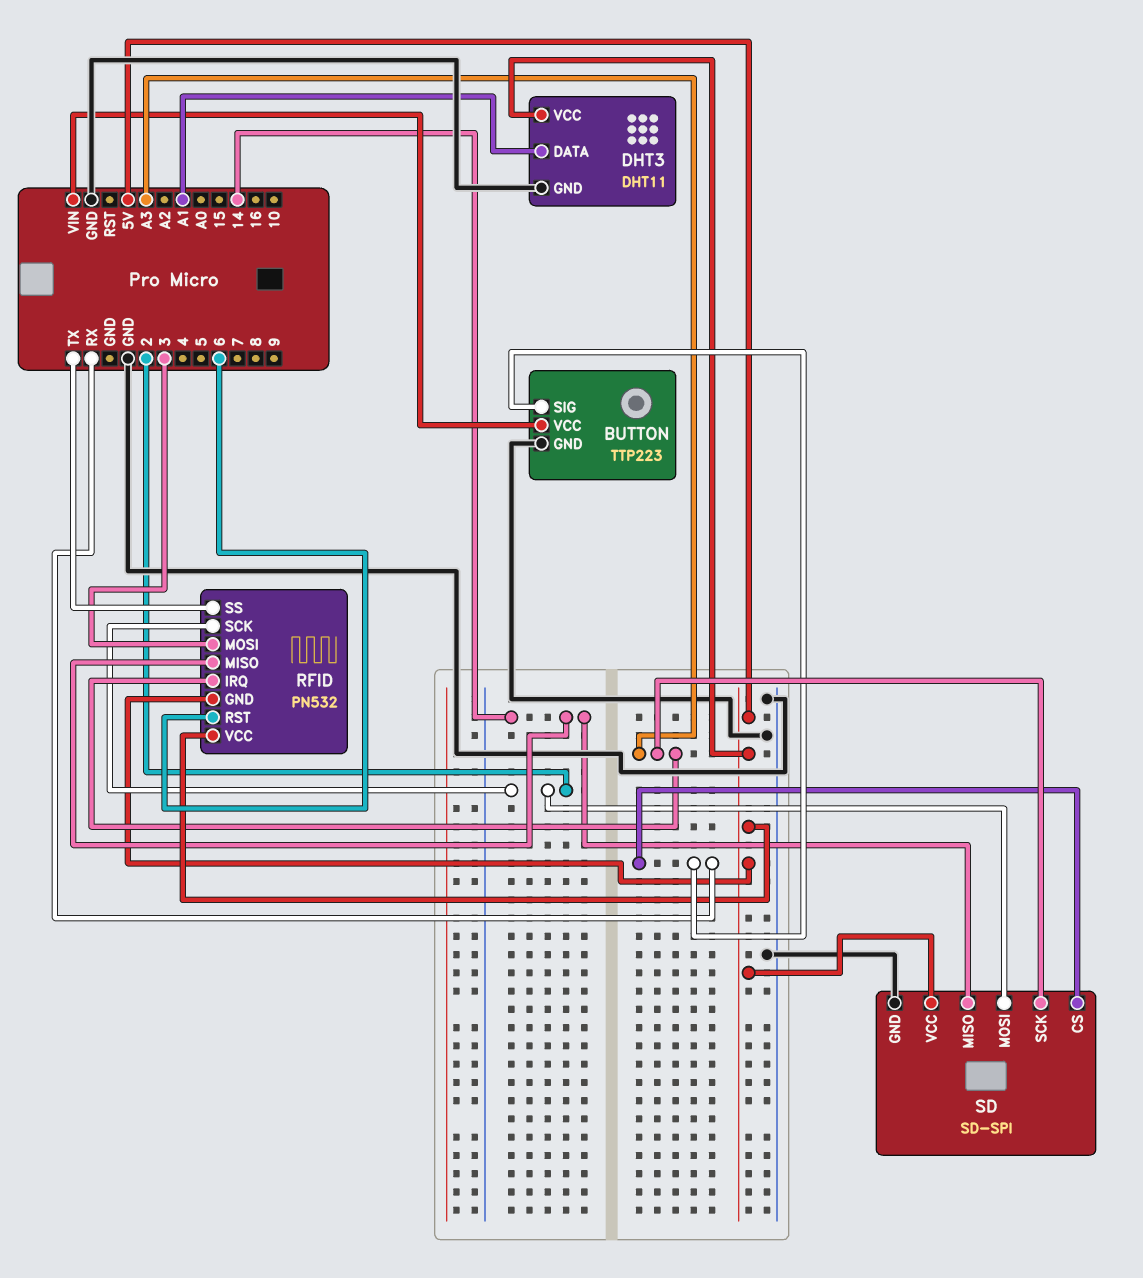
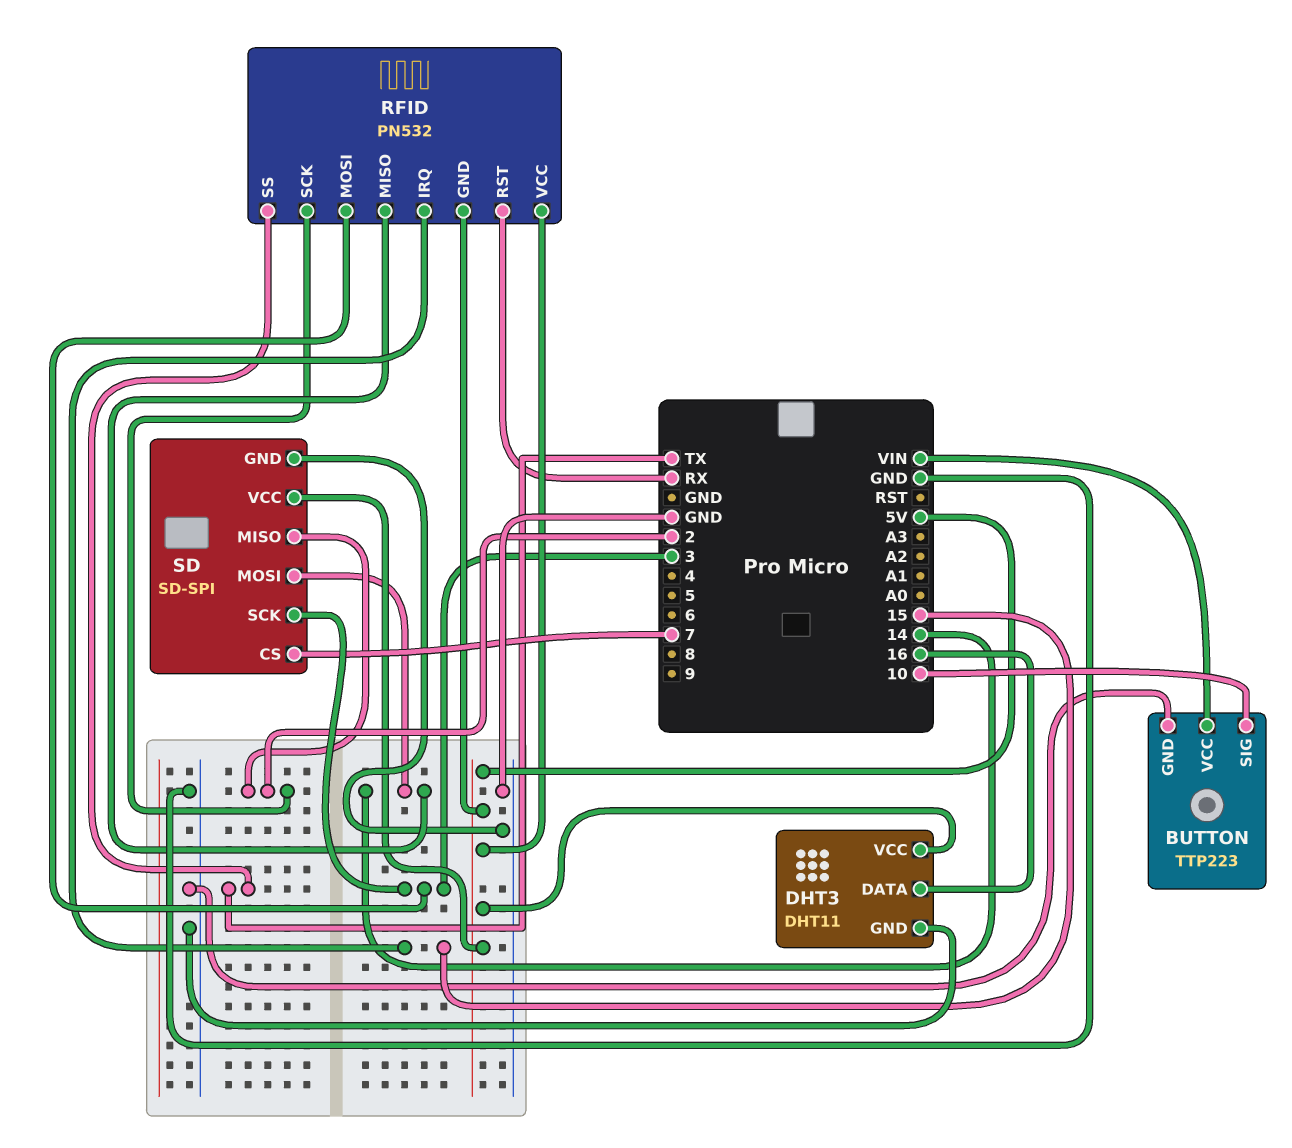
BUTTON pin SIG: RX -> 10
DHT3 pin DATA: A1 -> 16
RFID pin IRQ: A3 -> 15
RFID pin RST: 6 -> RX
SD pin CS: RX -> 7
SD pin MISO: 14 -> 2
SD pin MOSI: 2 -> 14
SD pin SCK: A3 -> 3

